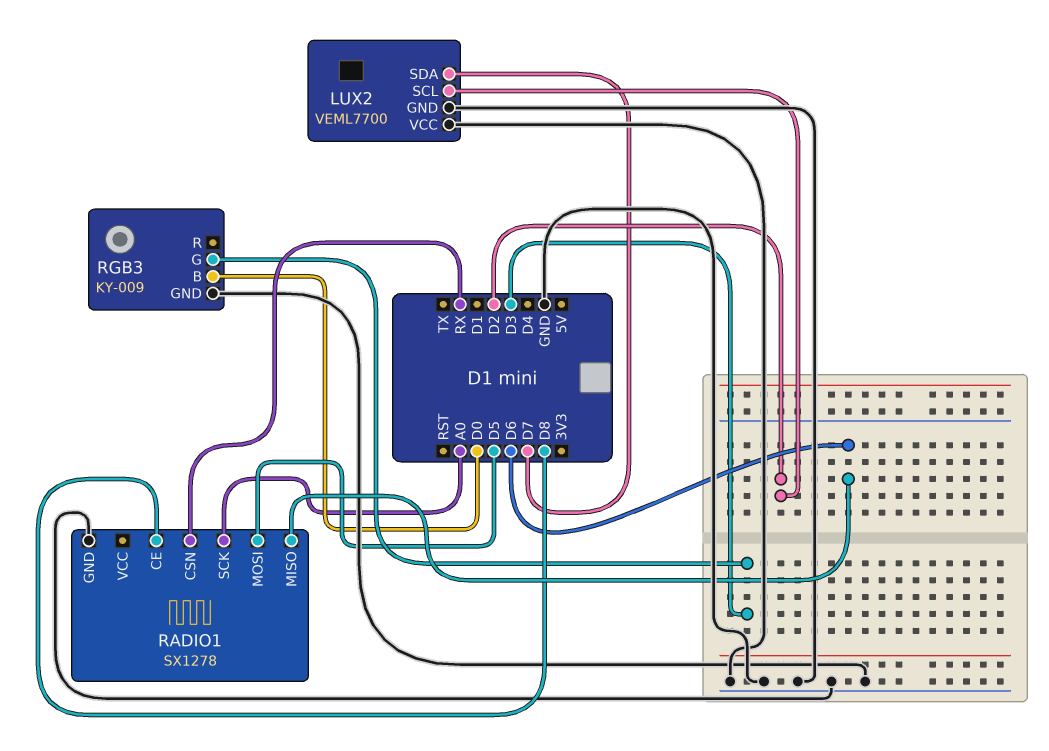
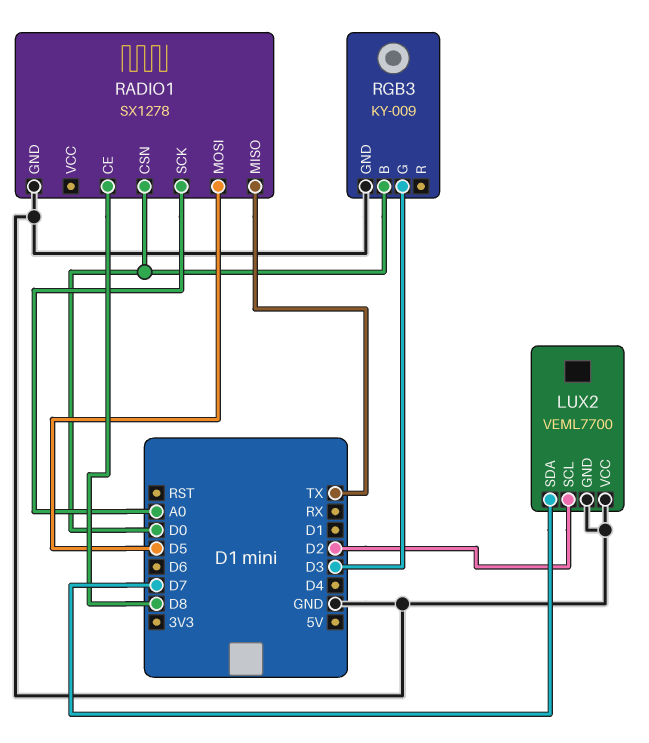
RADIO1 pin CSN: RX -> D0
RADIO1 pin MISO: D6 -> TX

